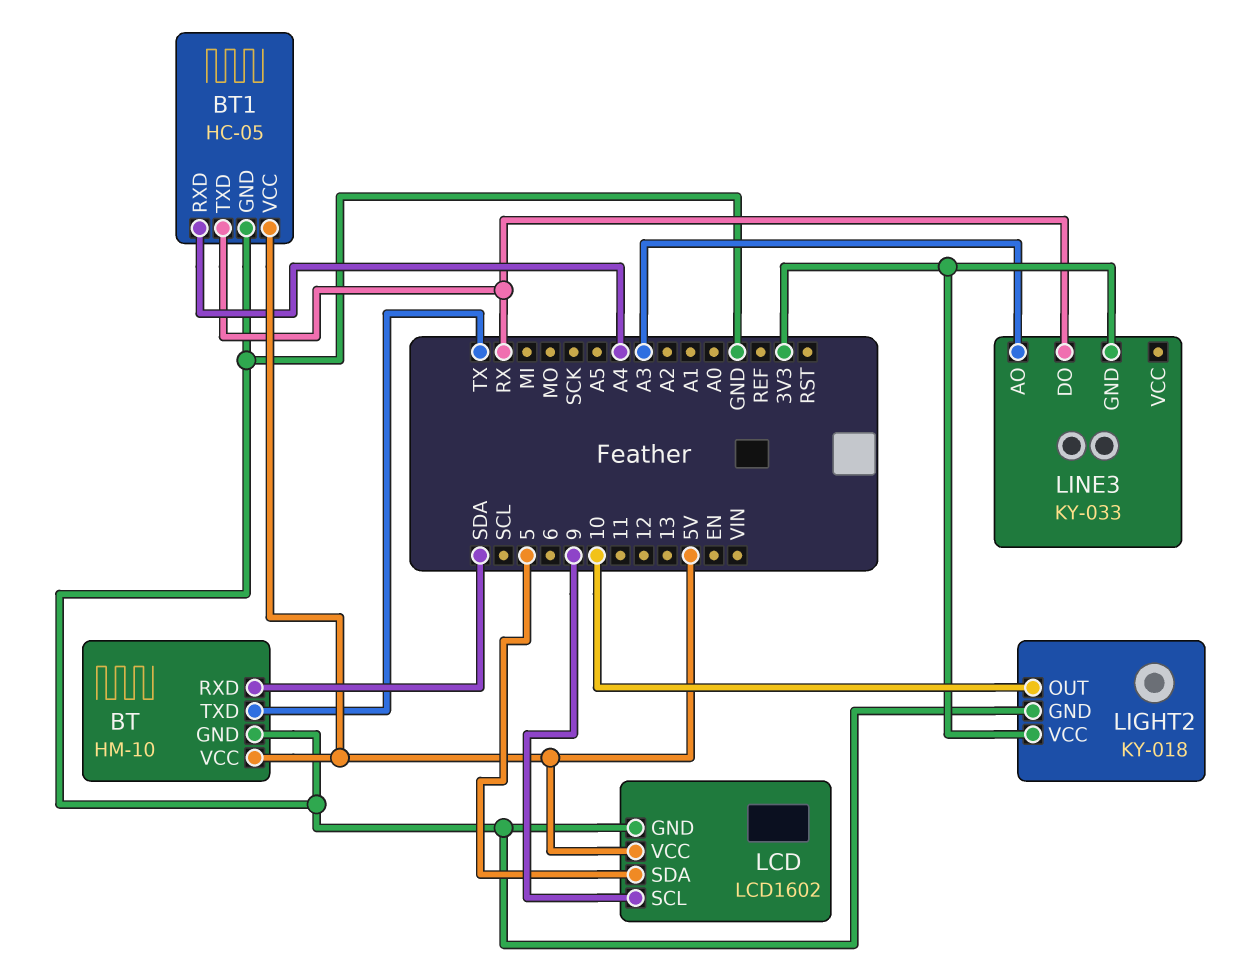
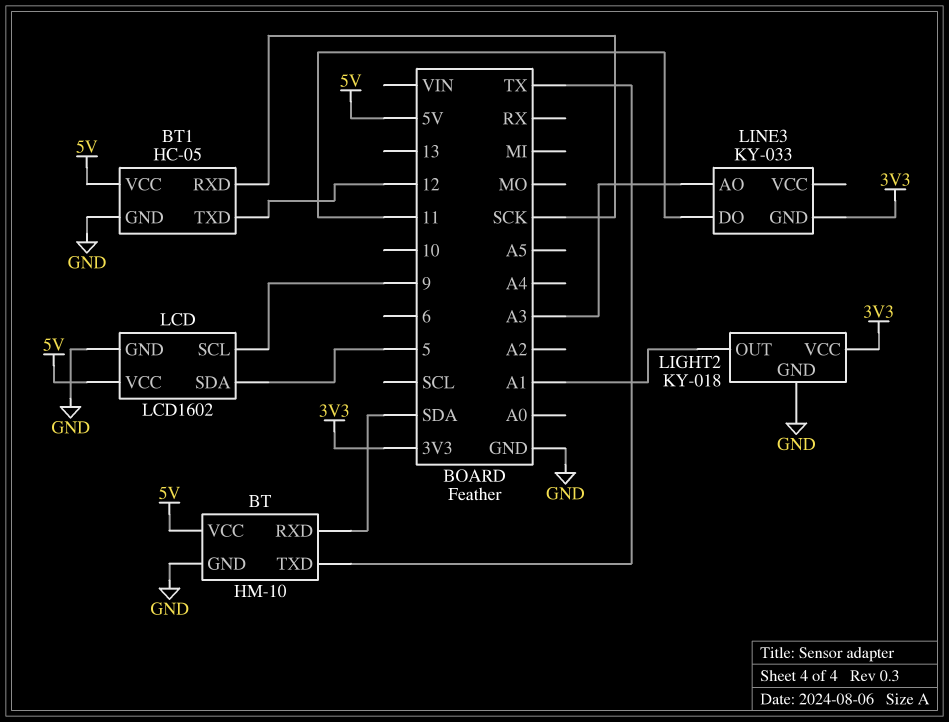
BT1 pin RXD: A4 -> SCK
BT1 pin TXD: RX -> 12
LIGHT2 pin OUT: 10 -> A1
LINE3 pin DO: RX -> 11

